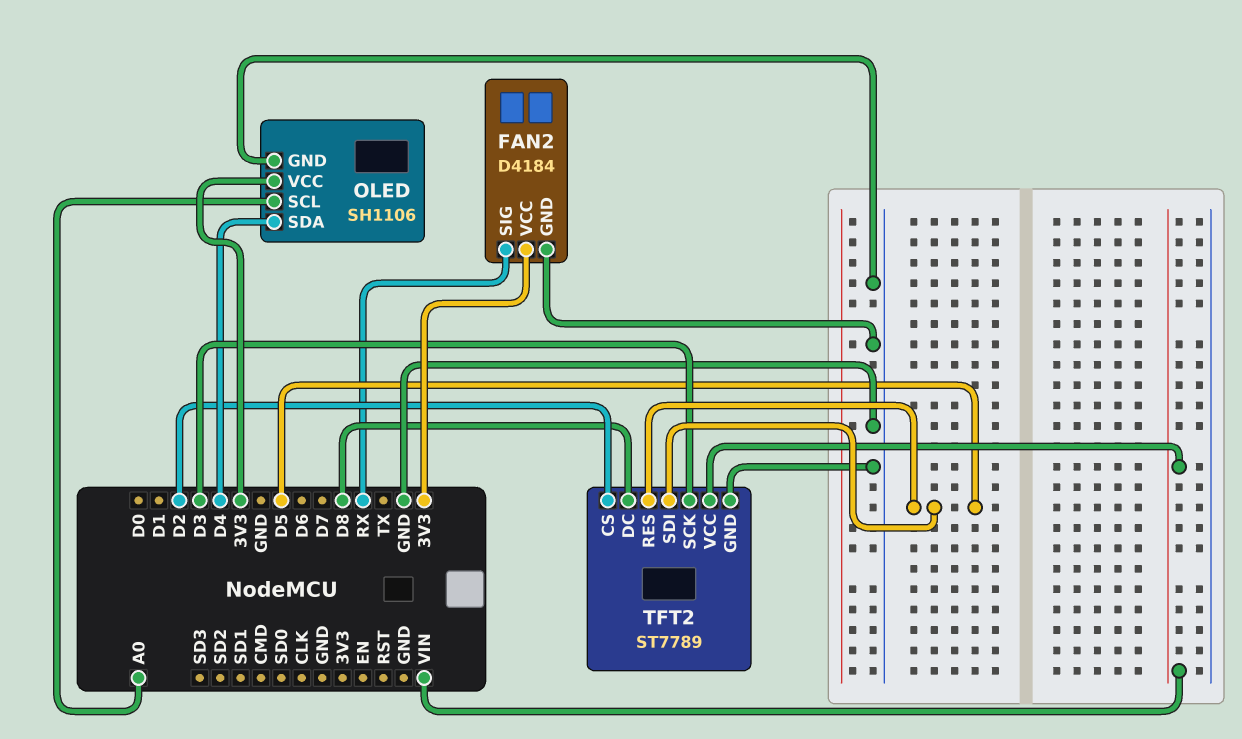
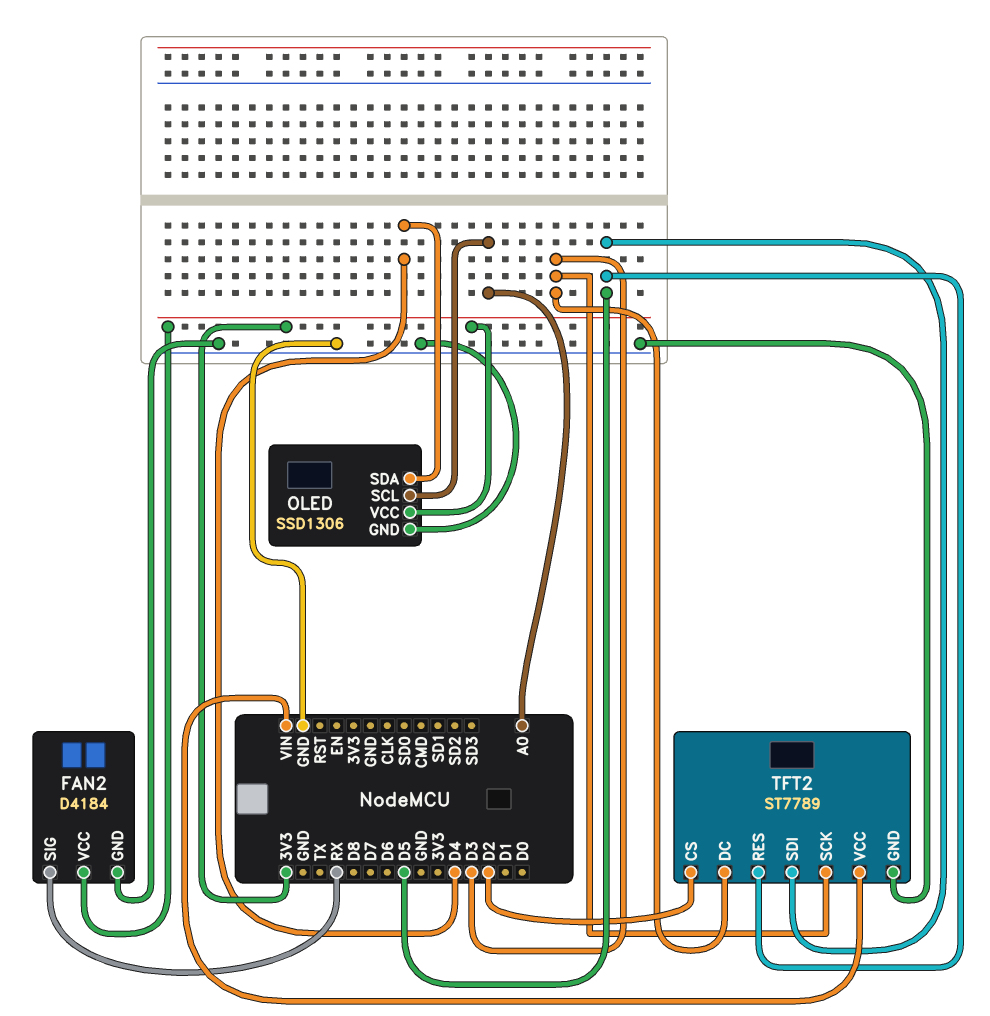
OLED: SH1106 -> SSD1306
TFT2 pin DC: D8 -> D3

